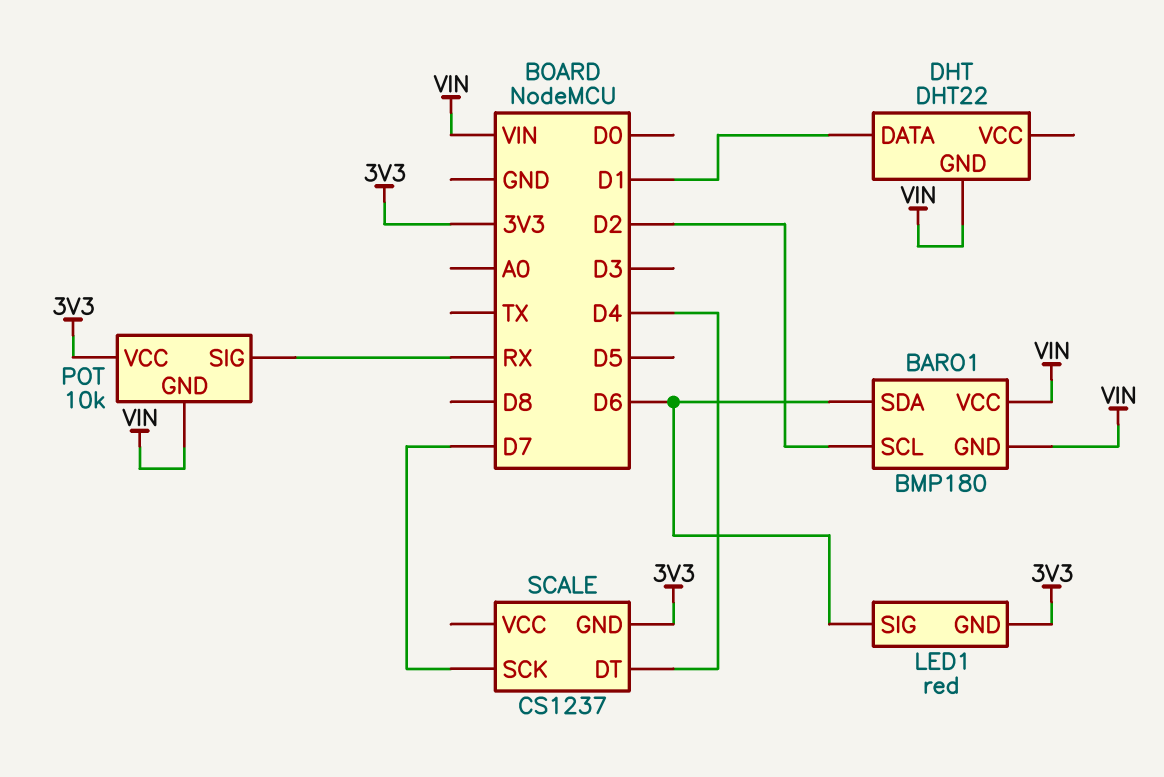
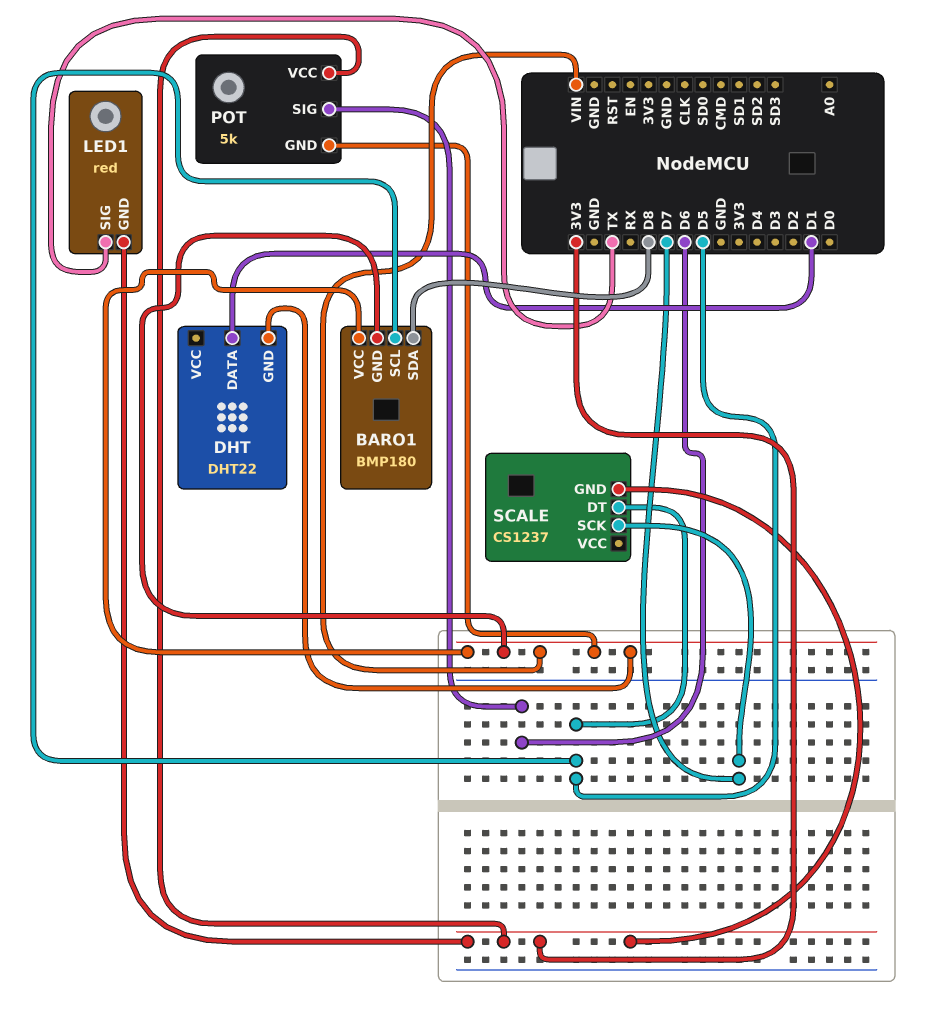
BARO1 pin SCL: D2 -> D5
BARO1 pin SDA: D6 -> D8
LED1 pin SIG: D6 -> TX
POT: 10k -> 5k
POT pin SIG: RX -> D6
SCALE pin DT: D4 -> D5

